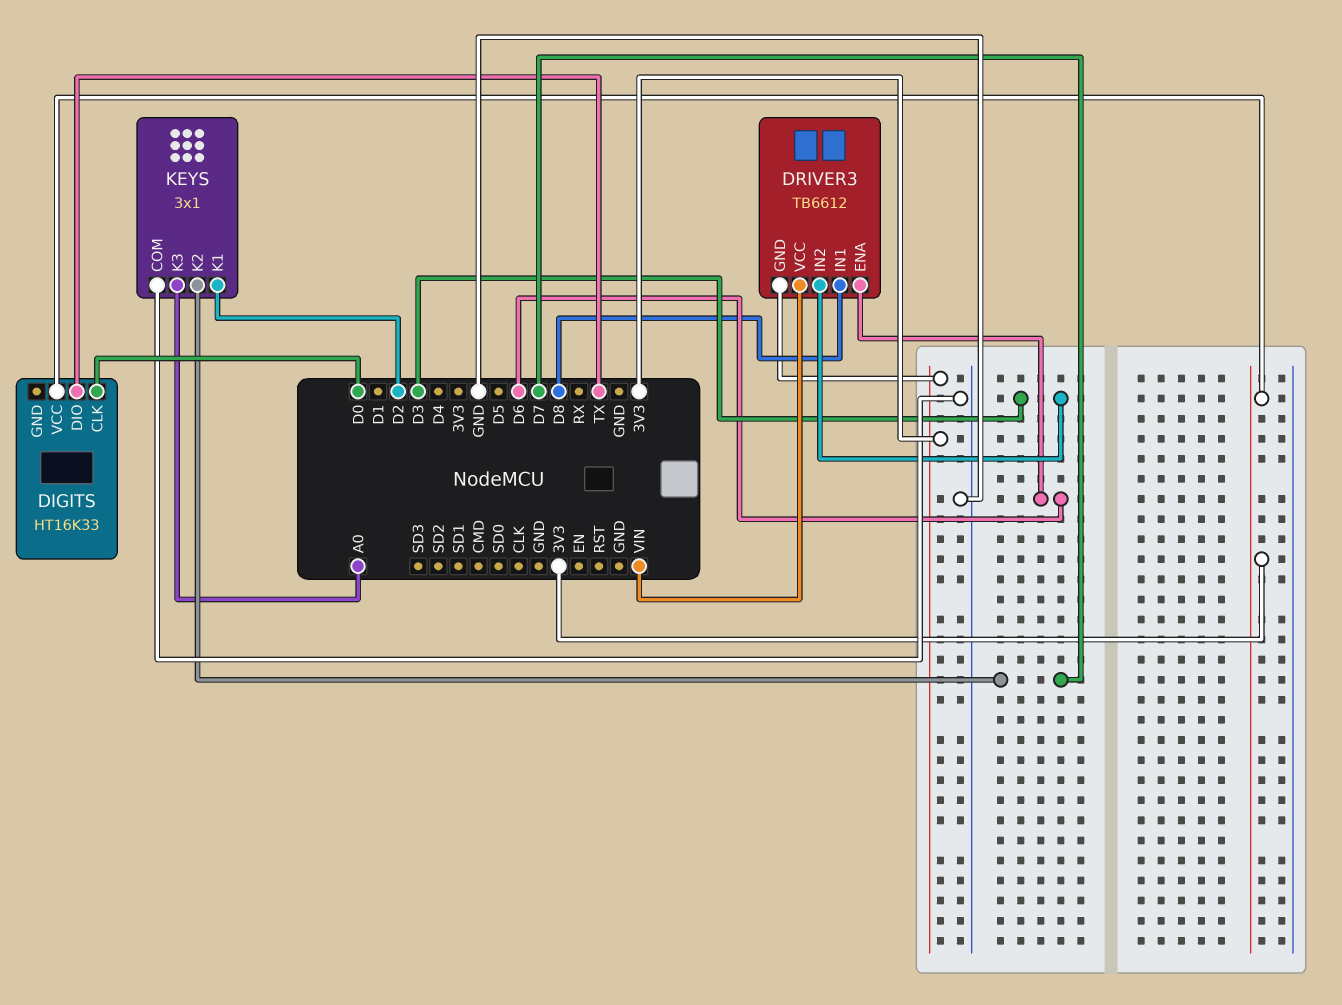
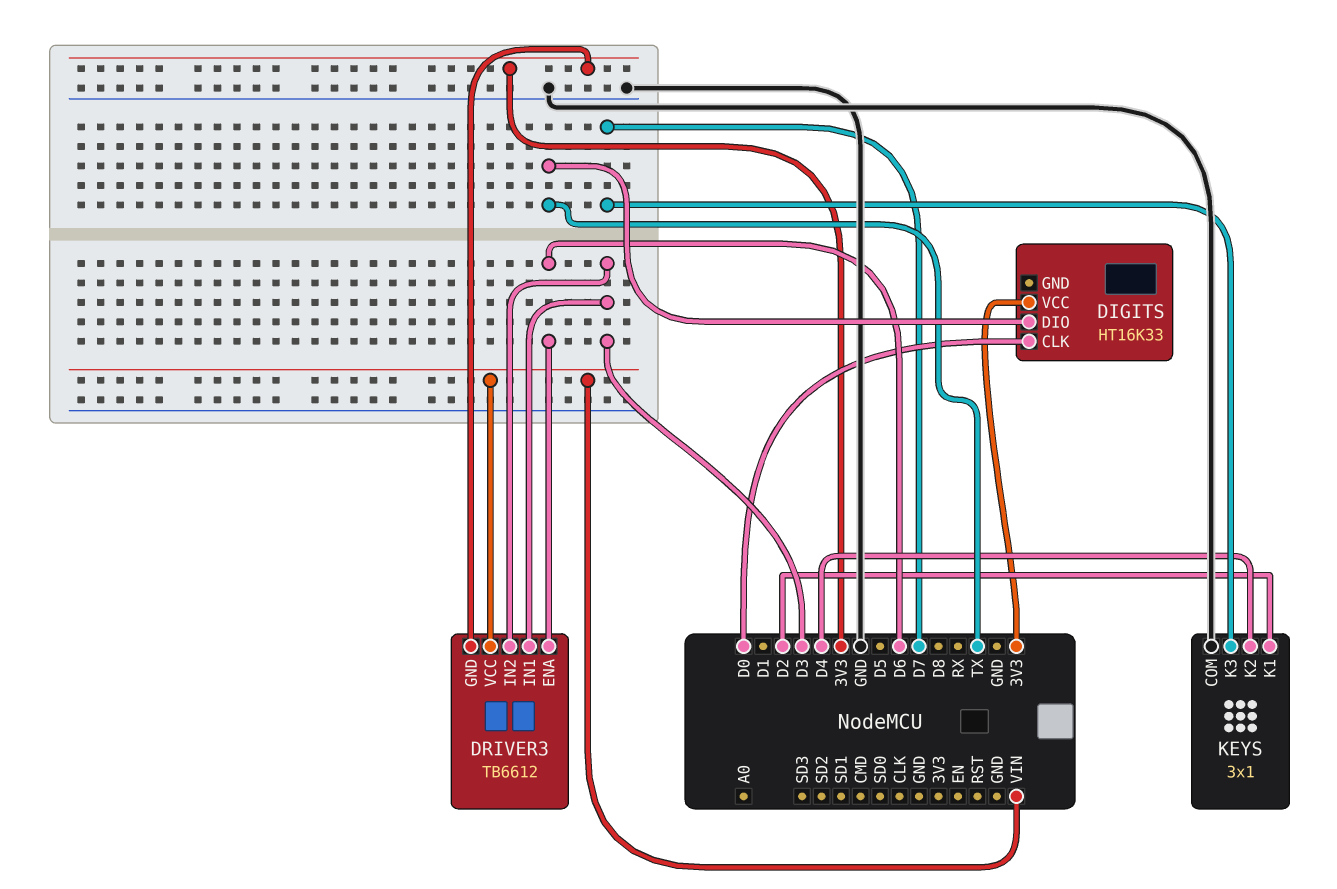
DRIVER3 pin IN1: D8 -> D3
KEYS pin K2: D7 -> D4
KEYS pin K3: A0 -> D7

